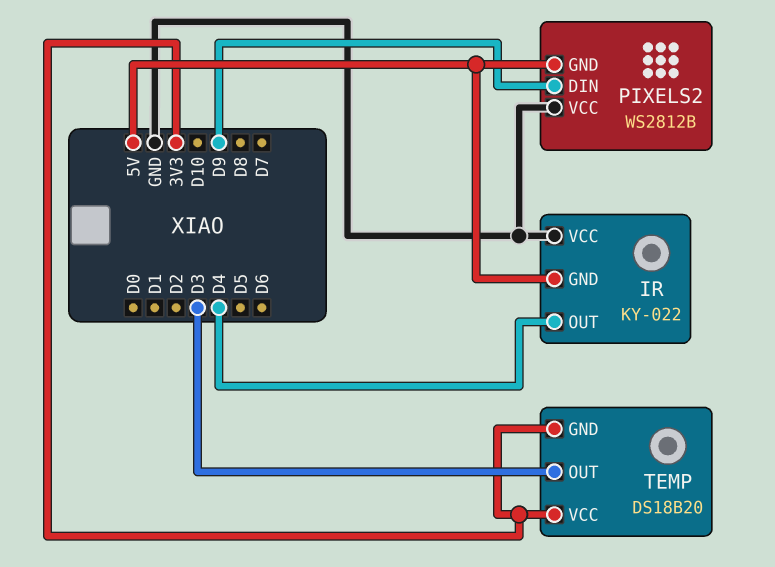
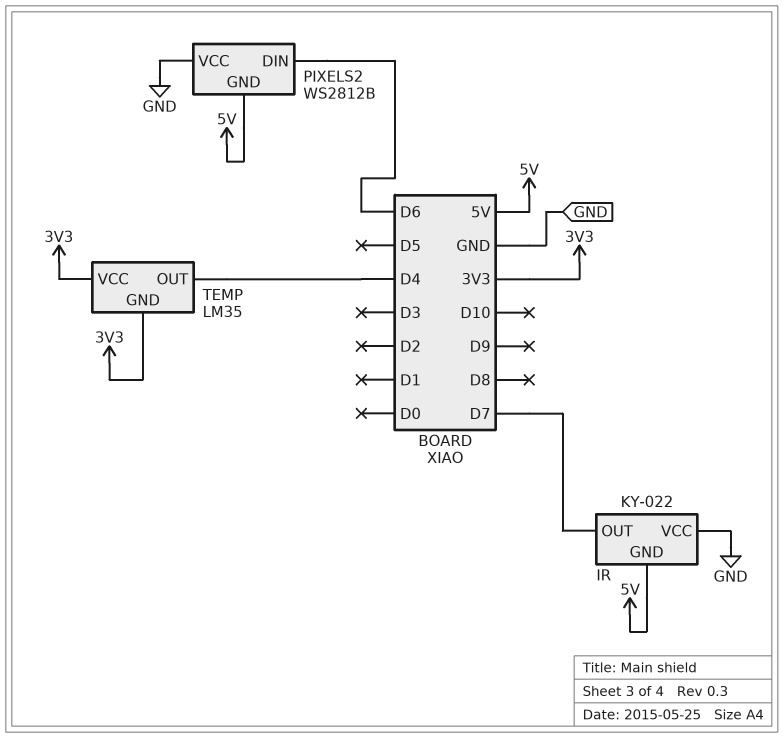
IR pin OUT: D4 -> D7
PIXELS2 pin DIN: D9 -> D6
TEMP: DS18B20 -> LM35
TEMP pin OUT: D3 -> D4

